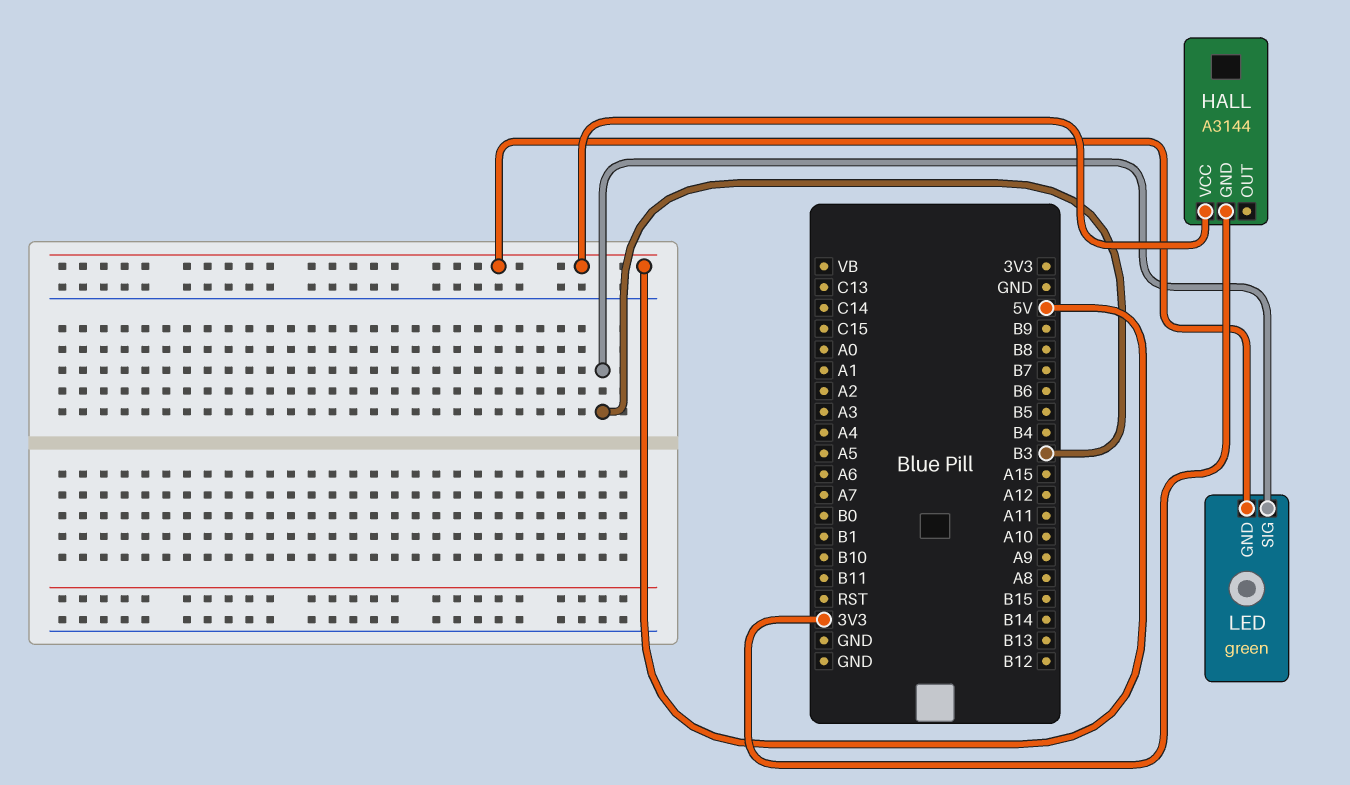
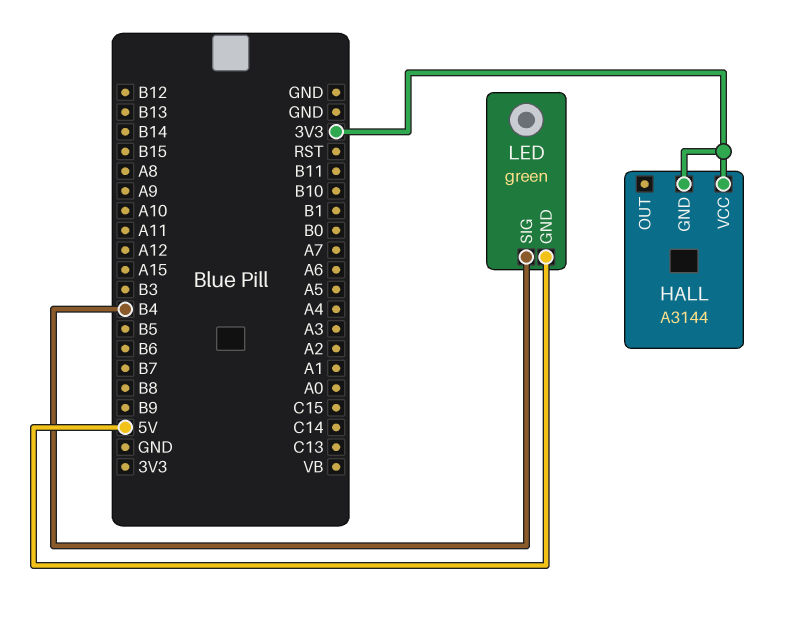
HALL pin VCC: 5V -> 3V3
LED pin SIG: B3 -> B4

